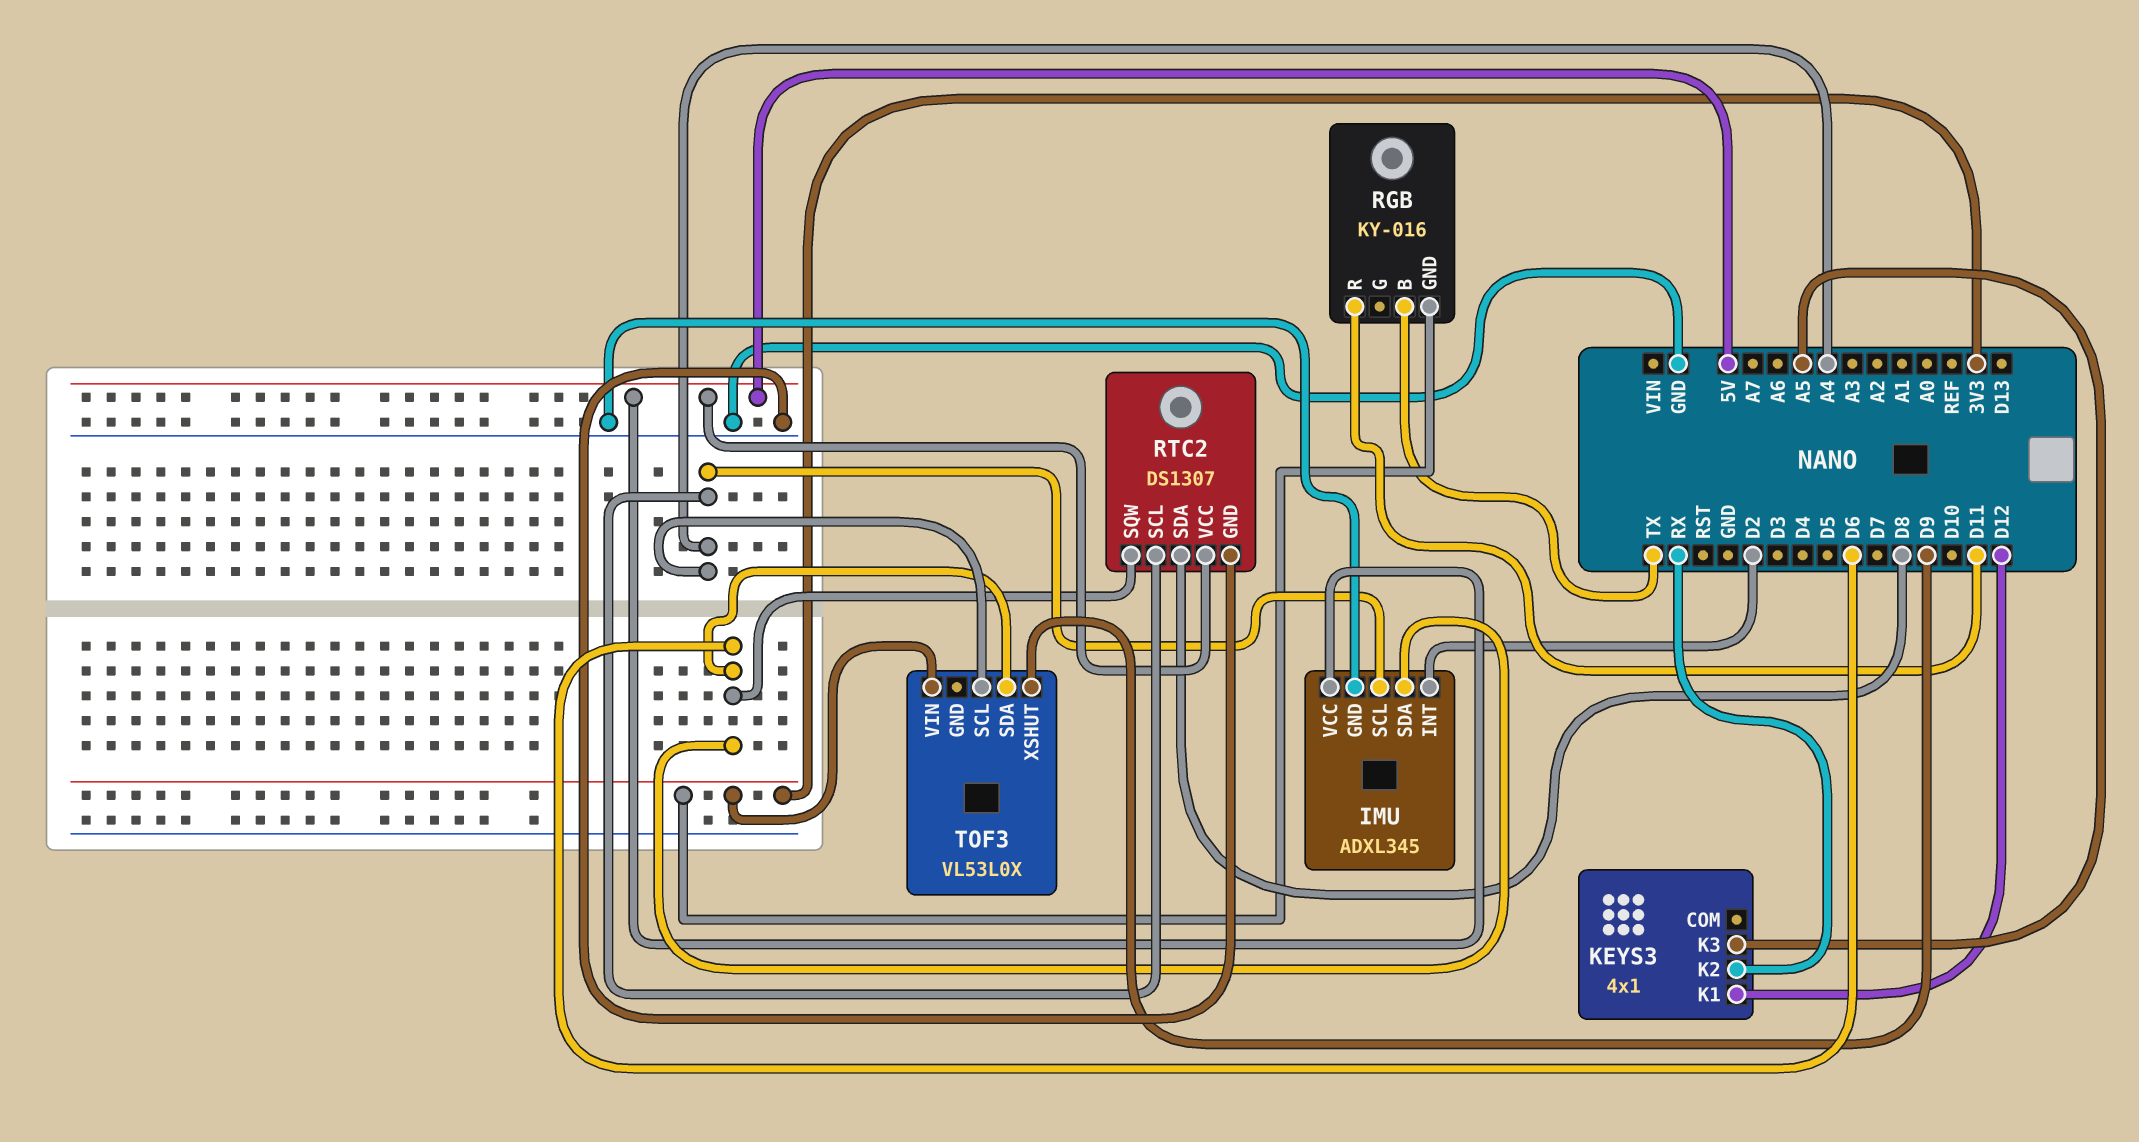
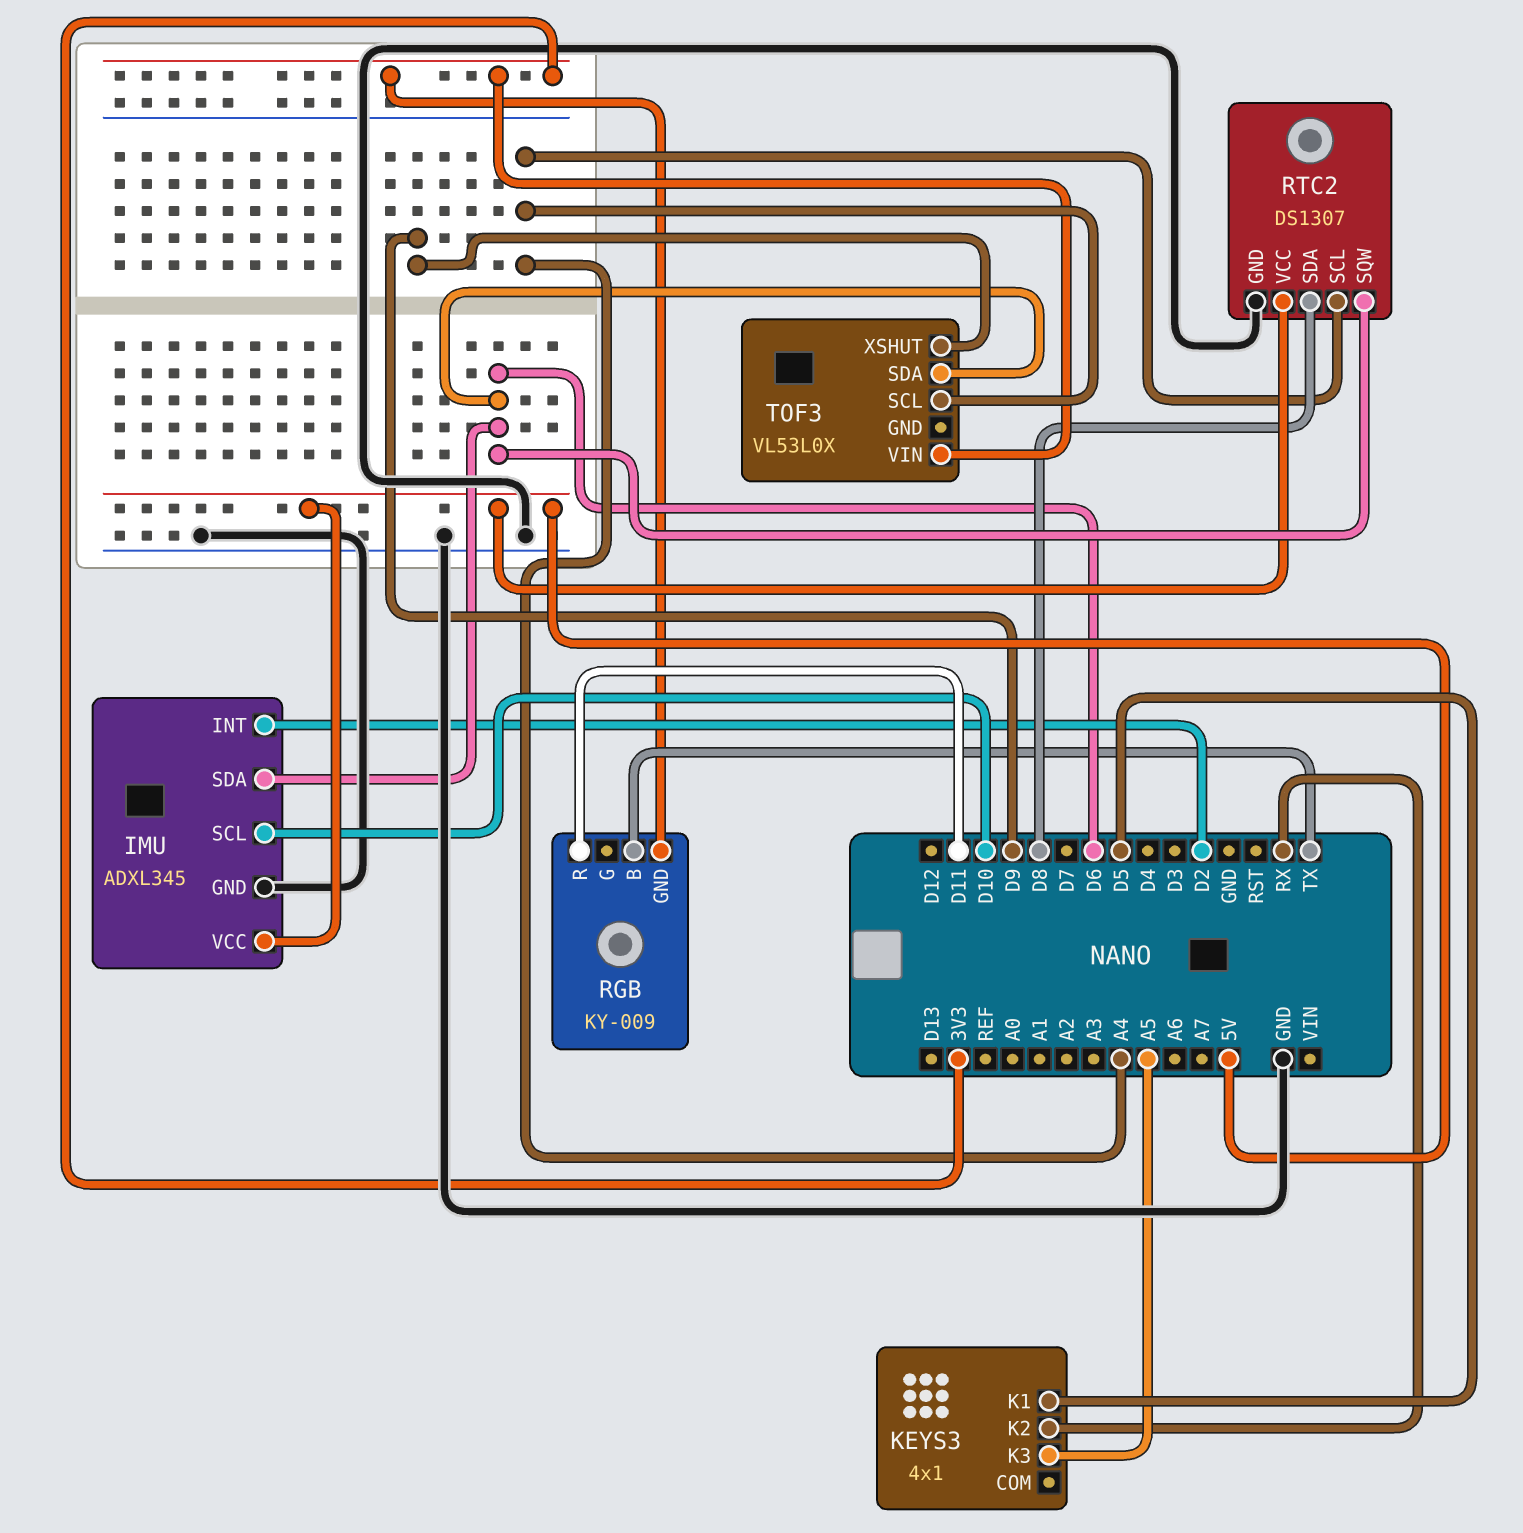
IMU pin SCL: A4 -> D10
KEYS3 pin K1: D12 -> D5
RGB: KY-016 -> KY-009

